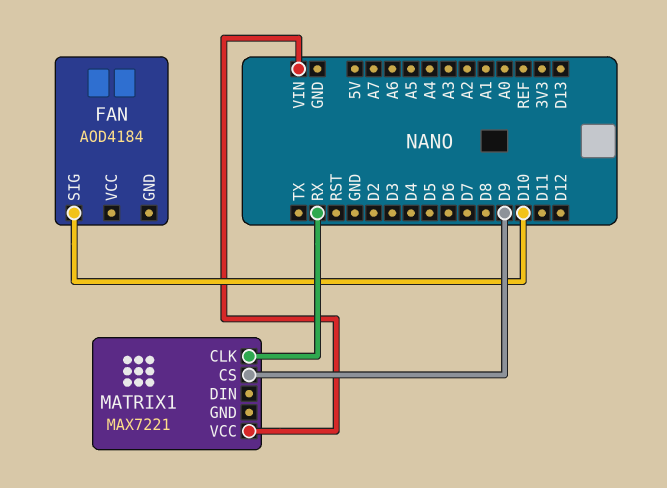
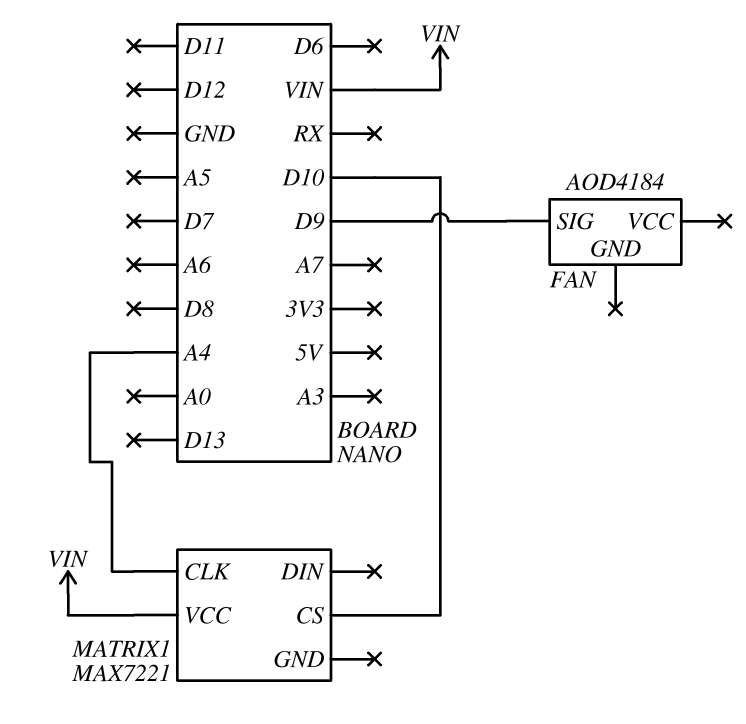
FAN pin SIG: D10 -> D9
MATRIX1 pin CLK: RX -> A4
MATRIX1 pin CS: D9 -> D10

